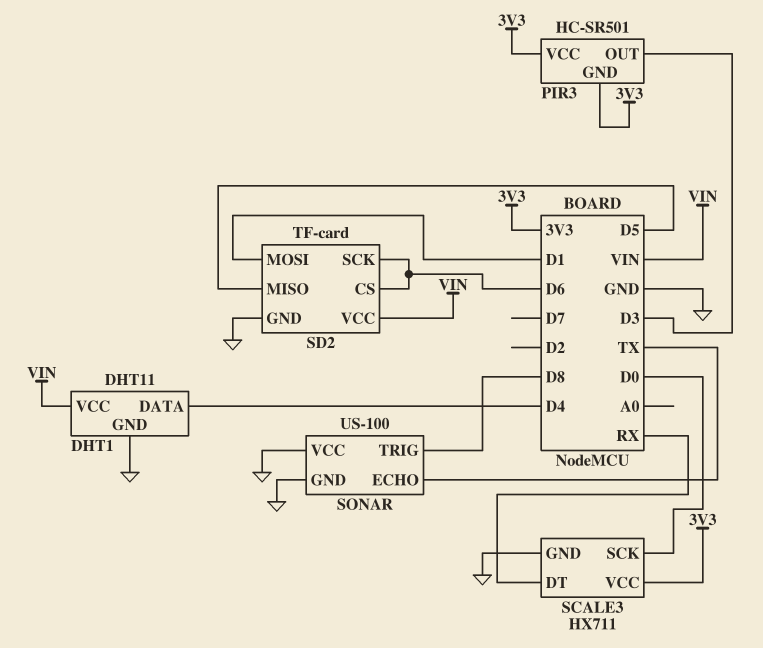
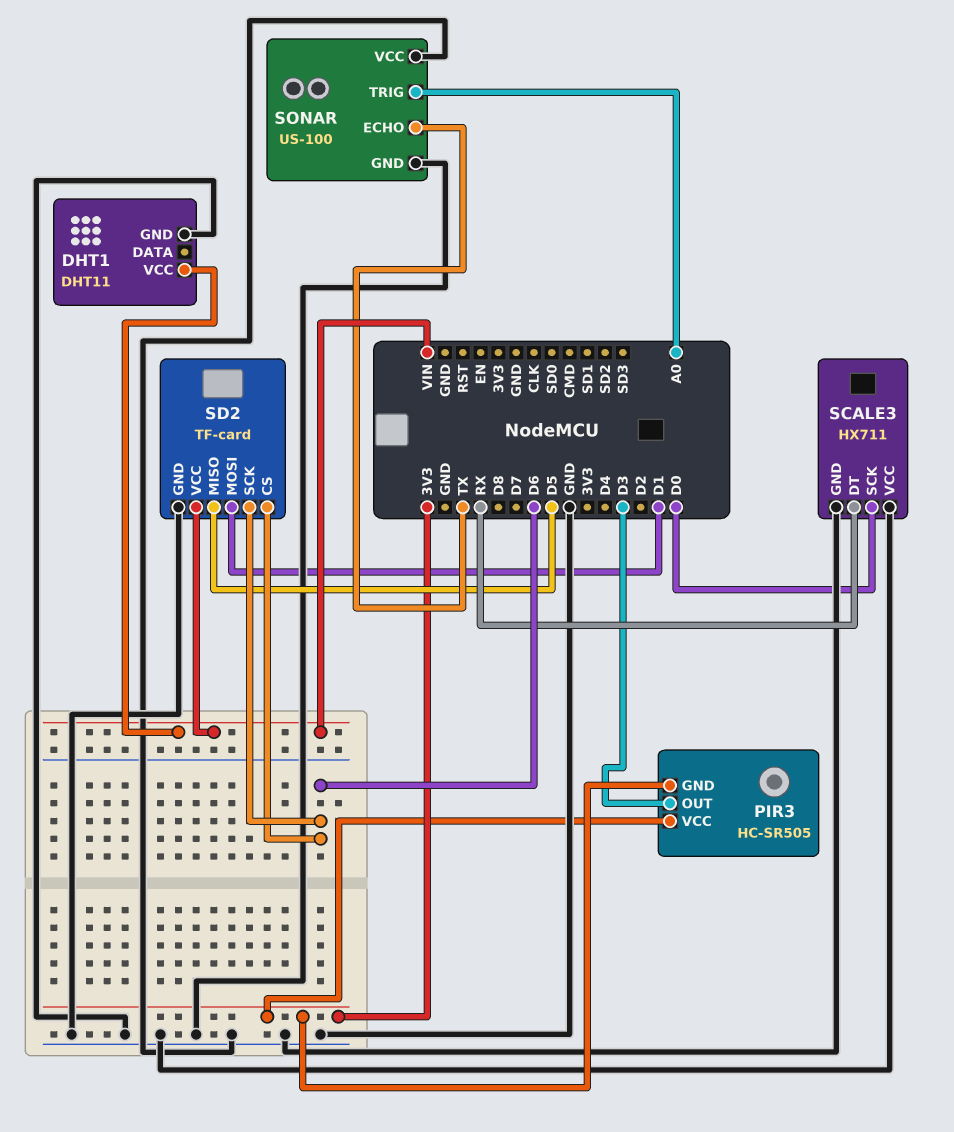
DHT1 pin DATA: D4 -> none
PIR3: HC-SR501 -> HC-SR505
SCALE3 pin VCC: 3V3 -> GND
SONAR pin TRIG: D8 -> A0

